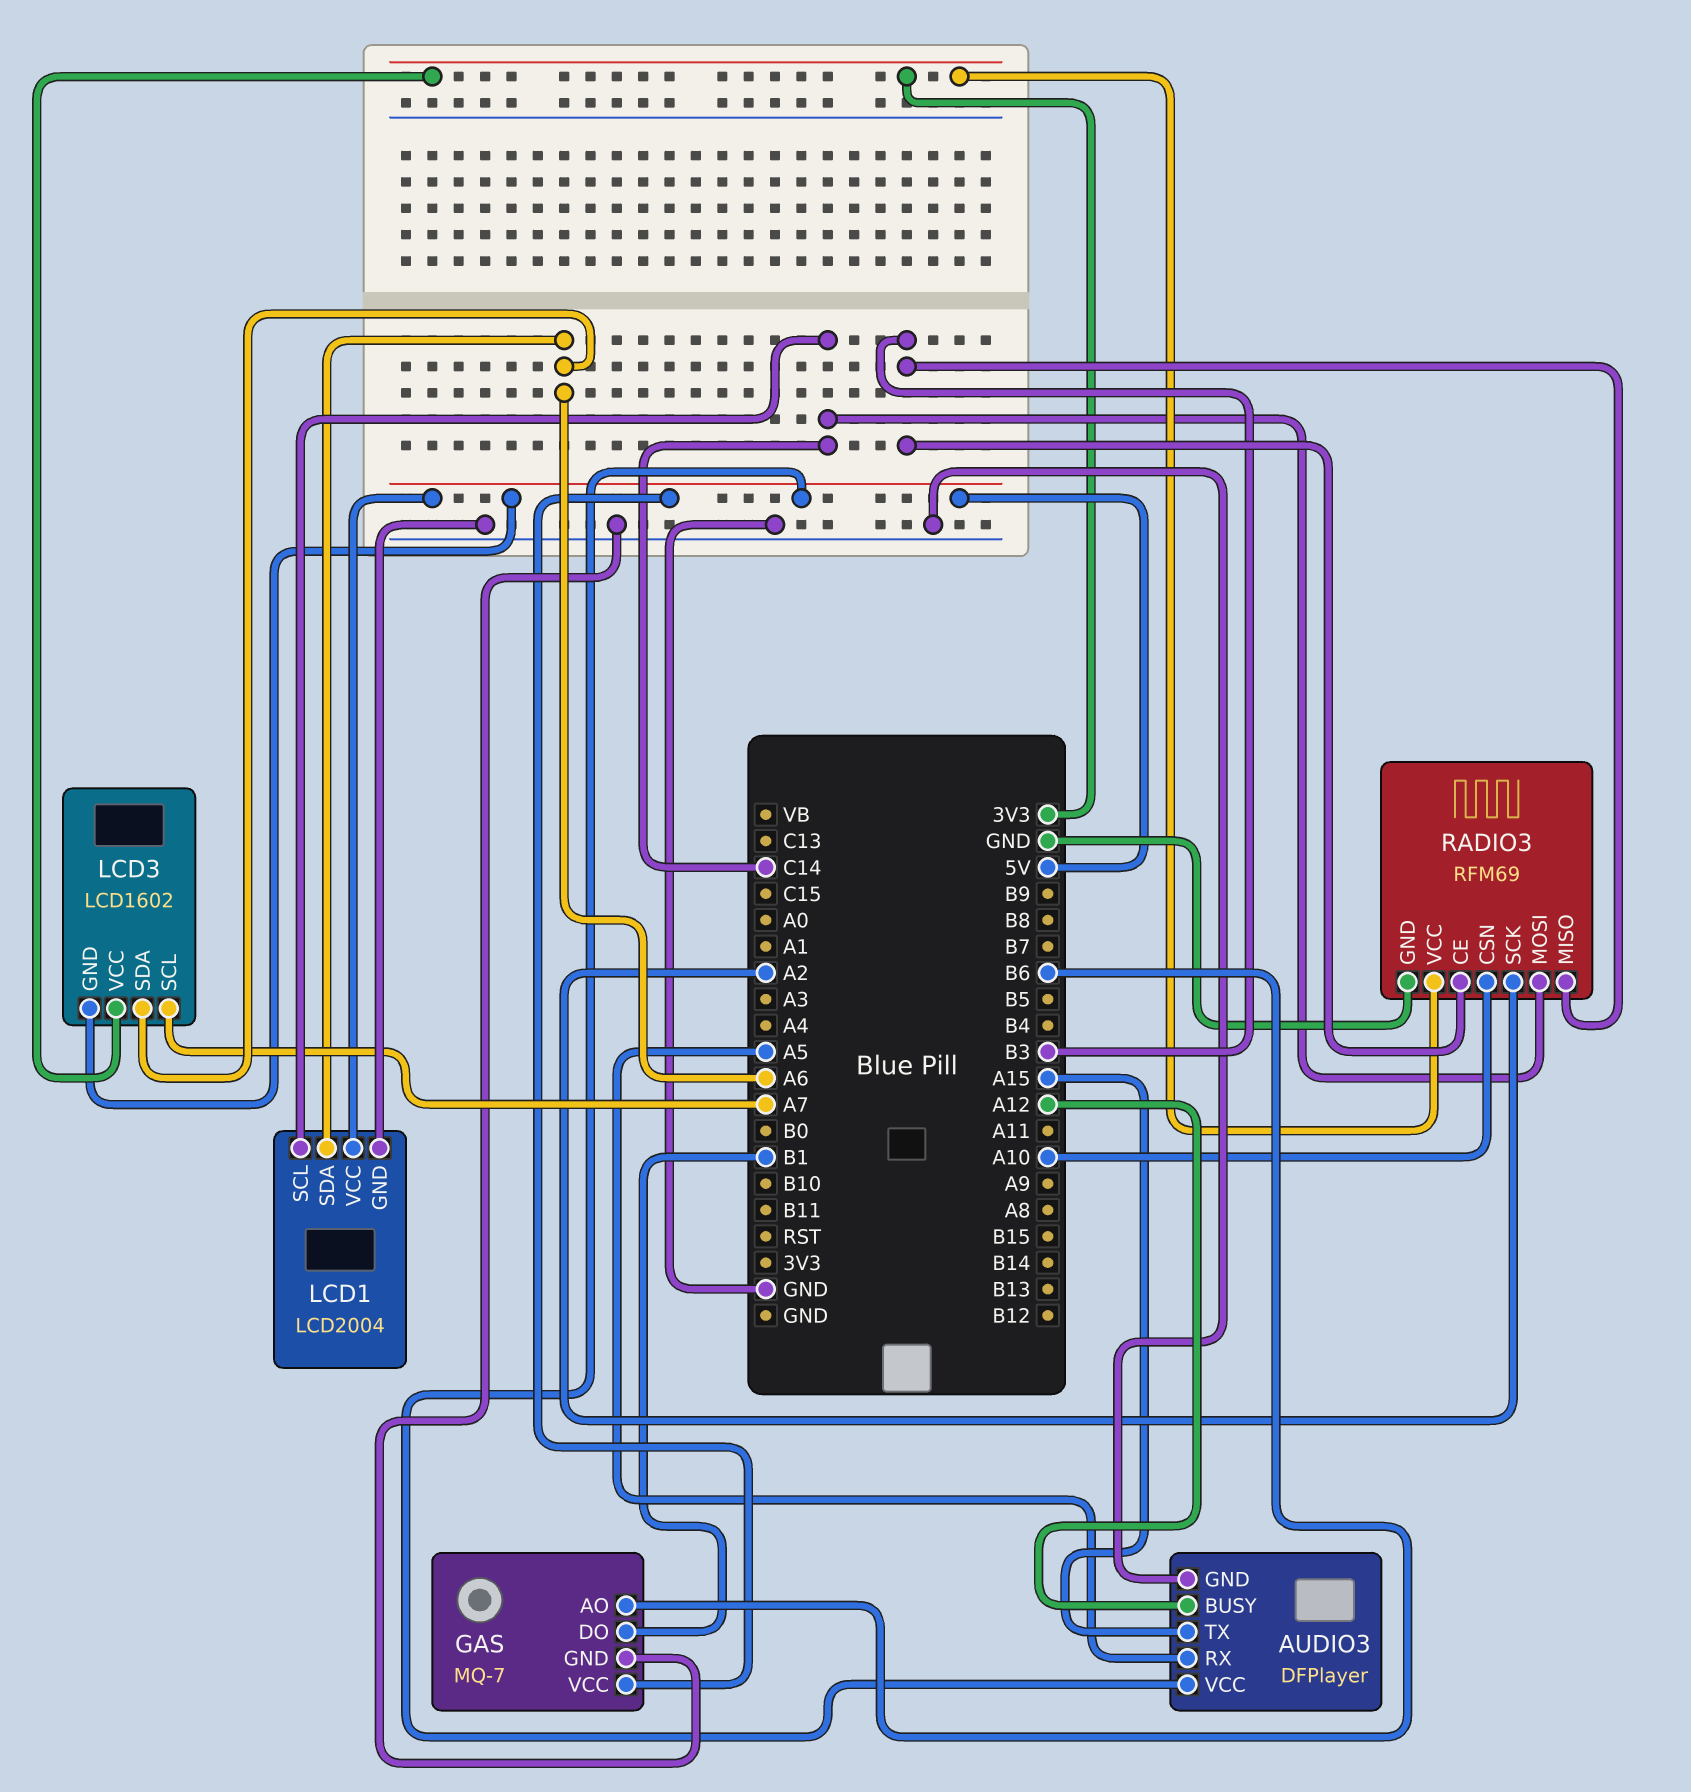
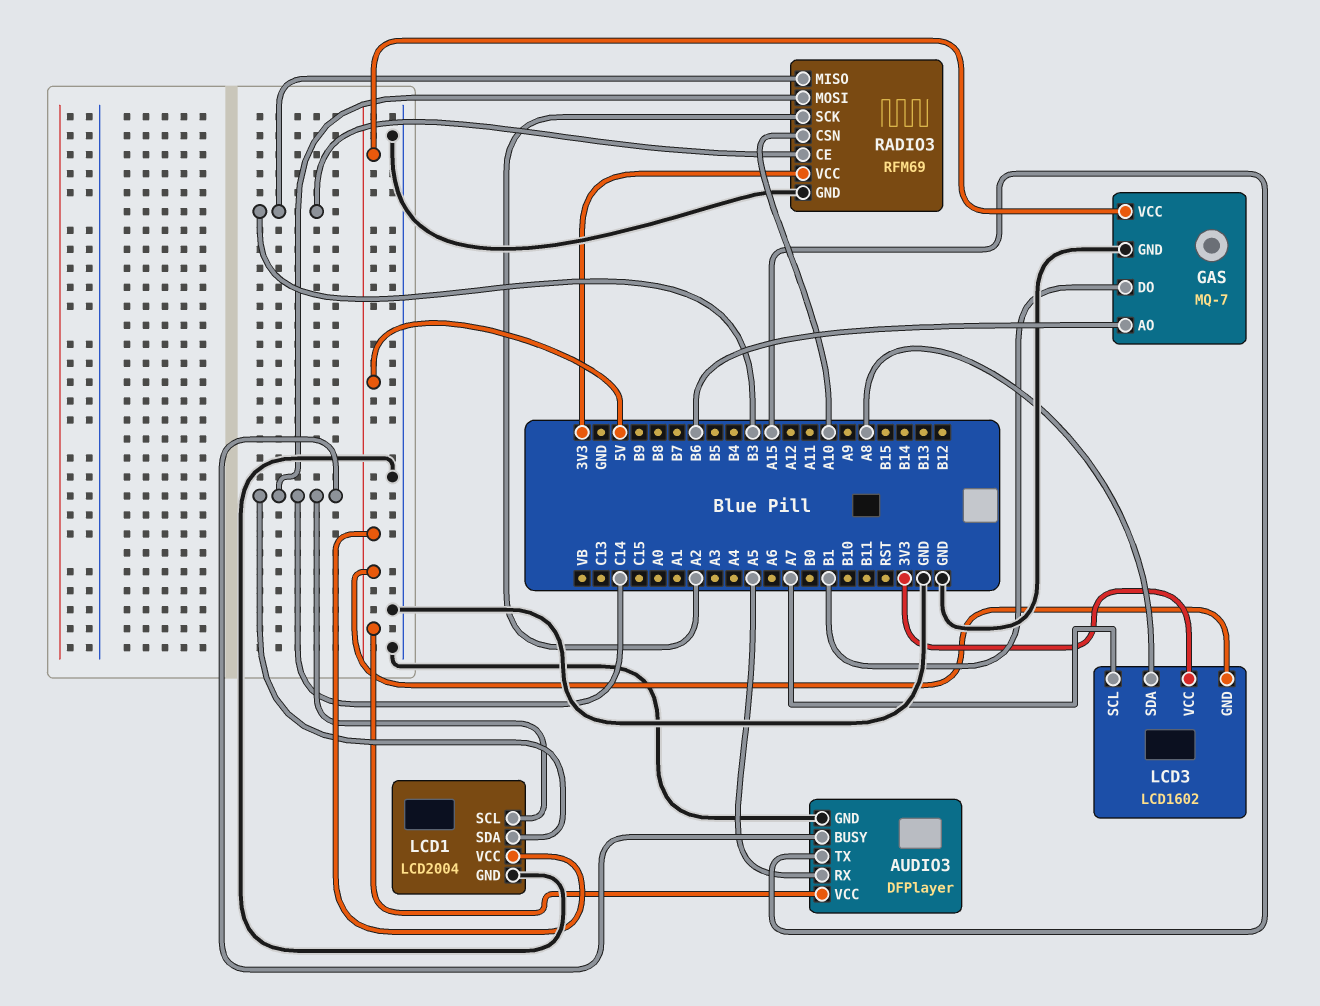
AUDIO3 pin BUSY: A12 -> C14
LCD1 pin SDA: A6 -> C14
LCD3 pin SDA: A6 -> A8

